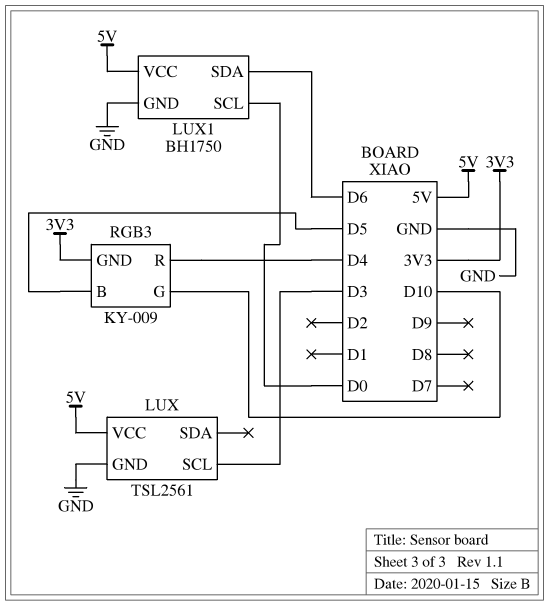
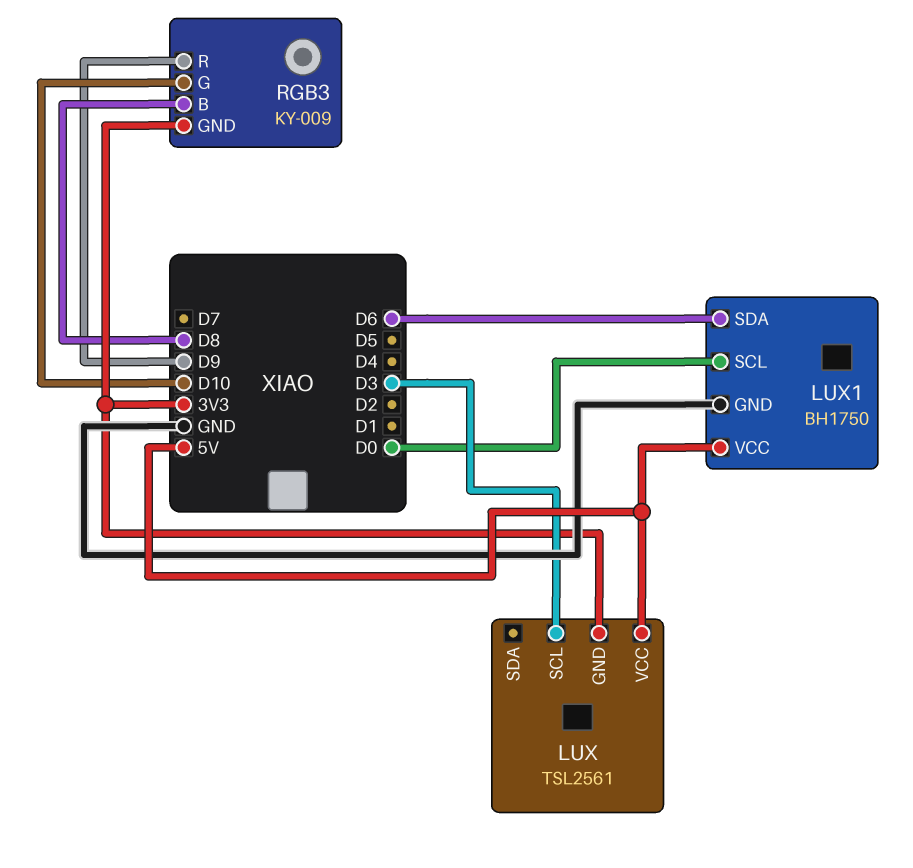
LUX pin GND: GND -> 3V3
RGB3 pin B: D5 -> D8
RGB3 pin R: D4 -> D9

